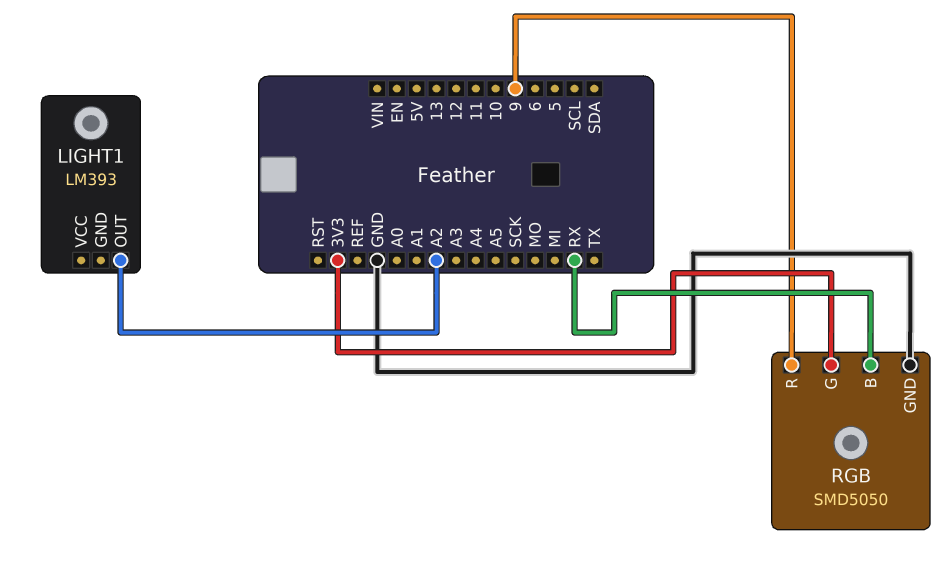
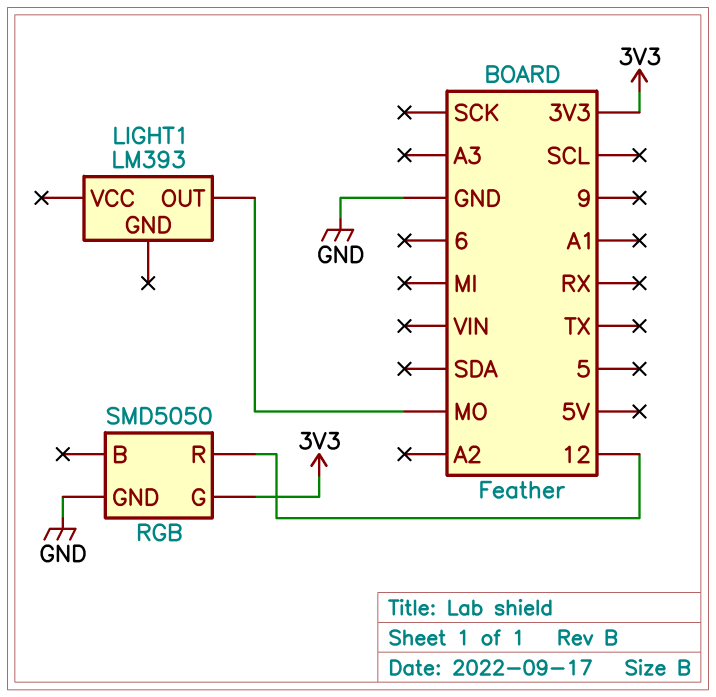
LIGHT1 pin OUT: A2 -> MO
RGB pin B: RX -> none
RGB pin R: 9 -> 12

